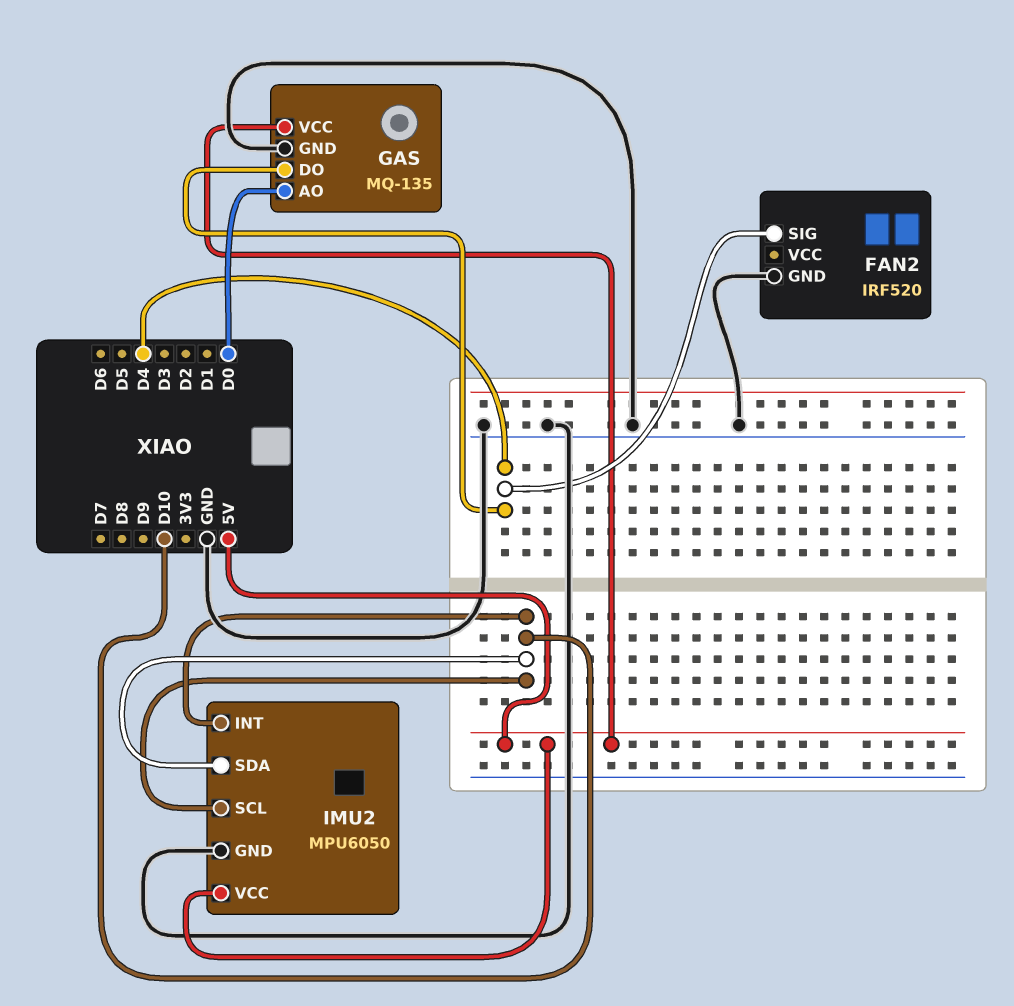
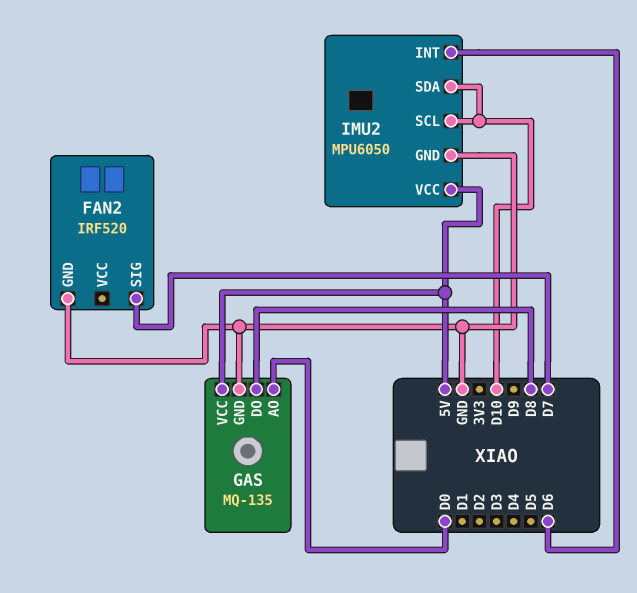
FAN2 pin SIG: D4 -> D7
GAS pin DO: D4 -> D8
IMU2 pin INT: D10 -> D6

